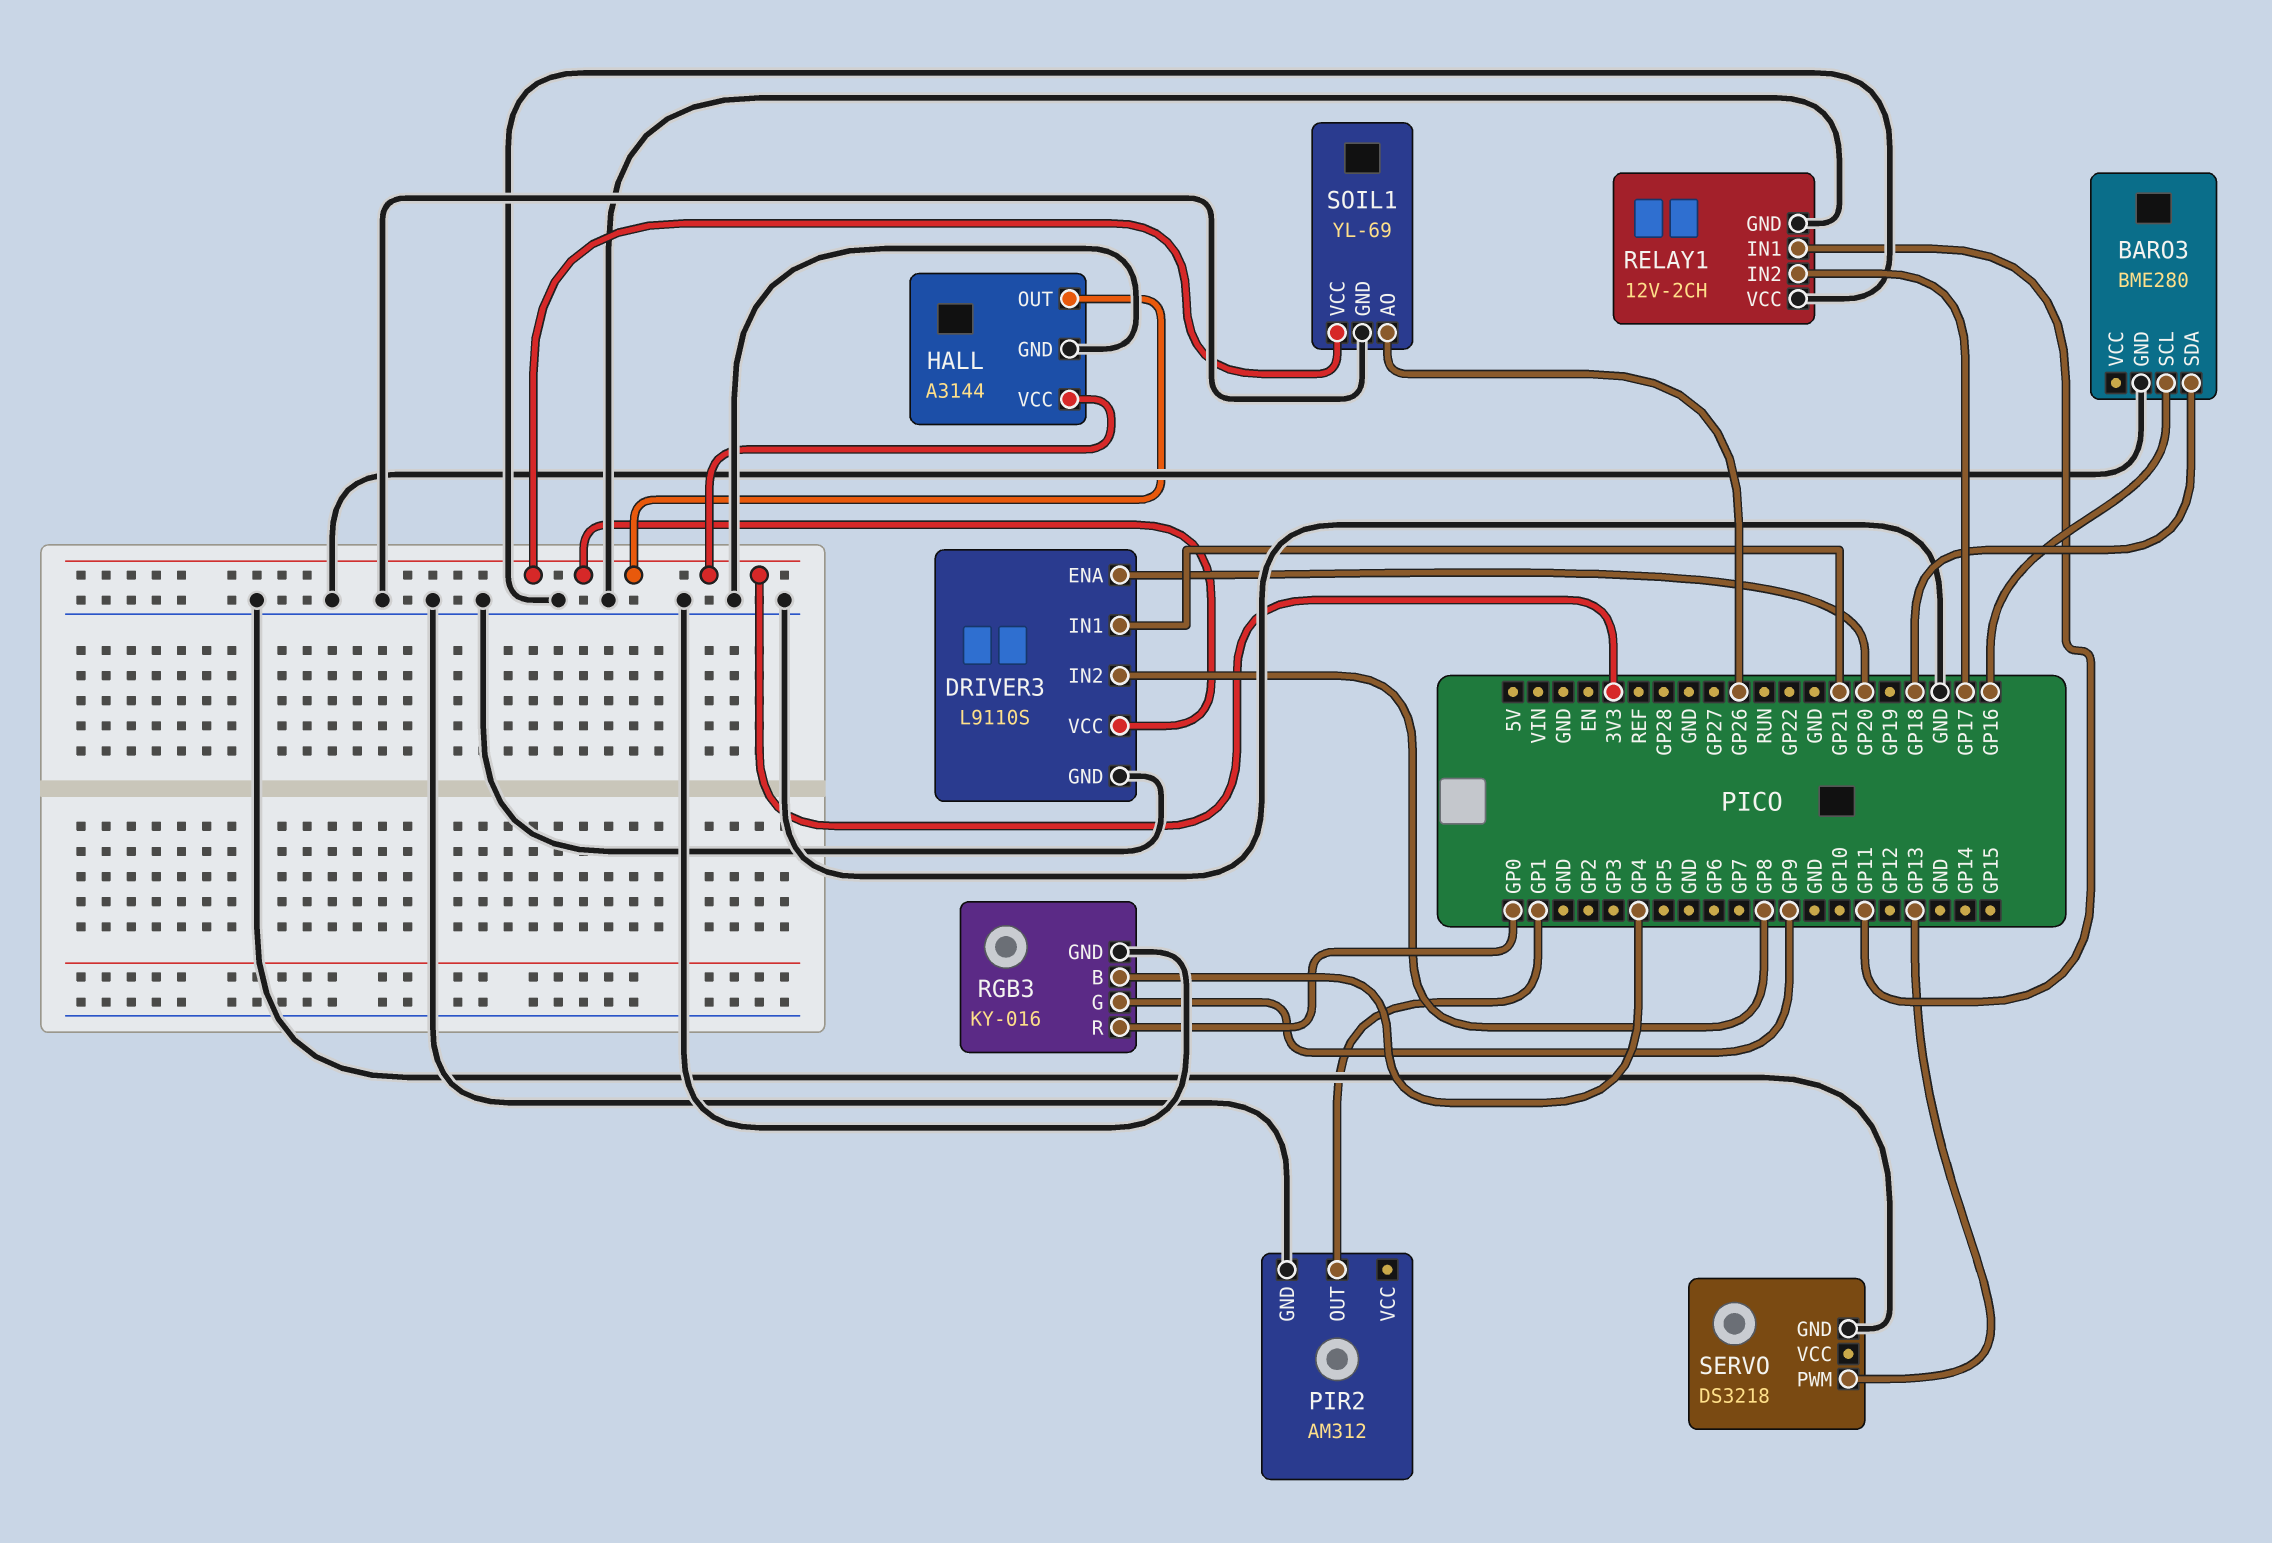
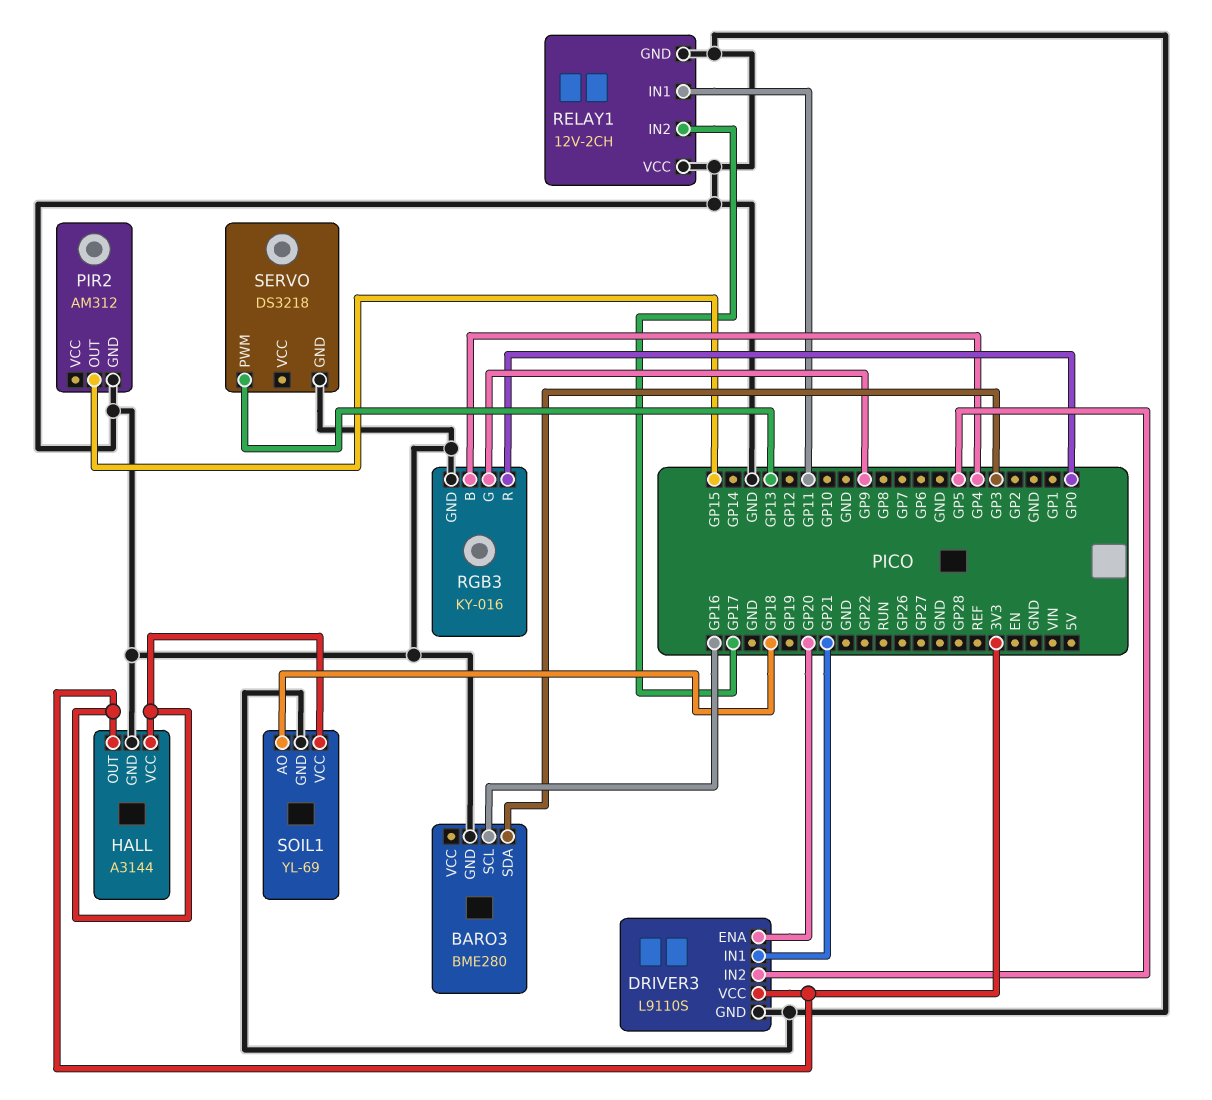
BARO3 pin SDA: GP18 -> GP3
DRIVER3 pin IN2: GP8 -> GP5
PIR2 pin OUT: GP1 -> GP15
SOIL1 pin AO: GP26 -> GP18

